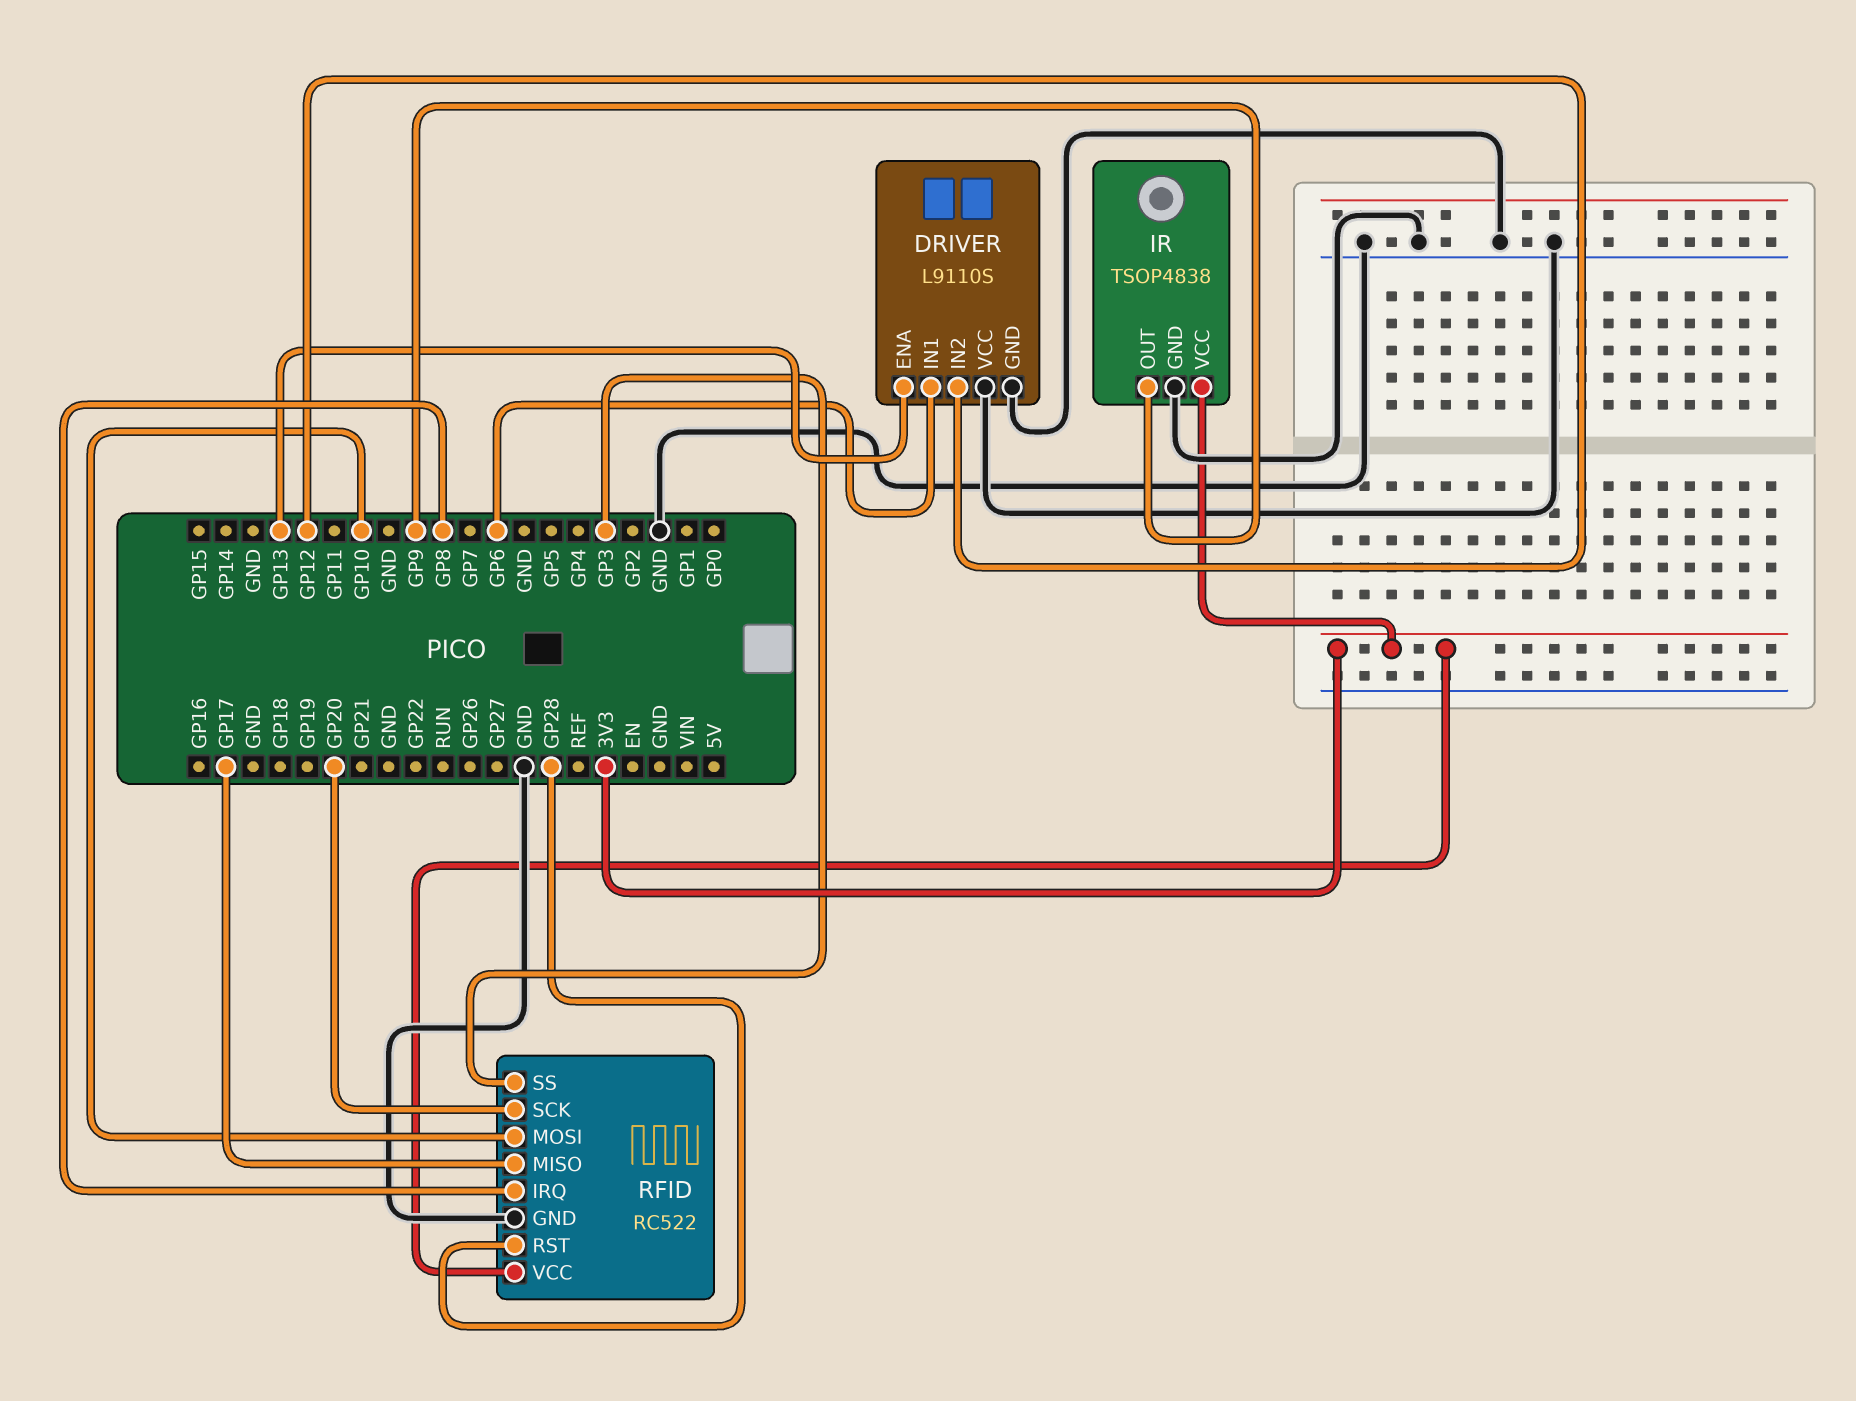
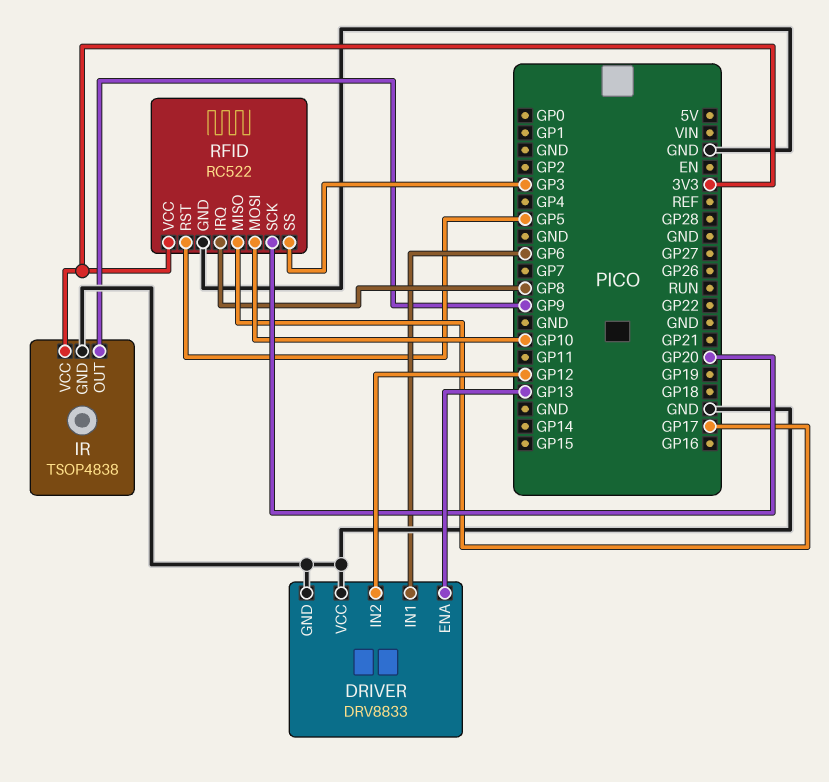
DRIVER: L9110S -> DRV8833
RFID pin RST: GP28 -> GP5

